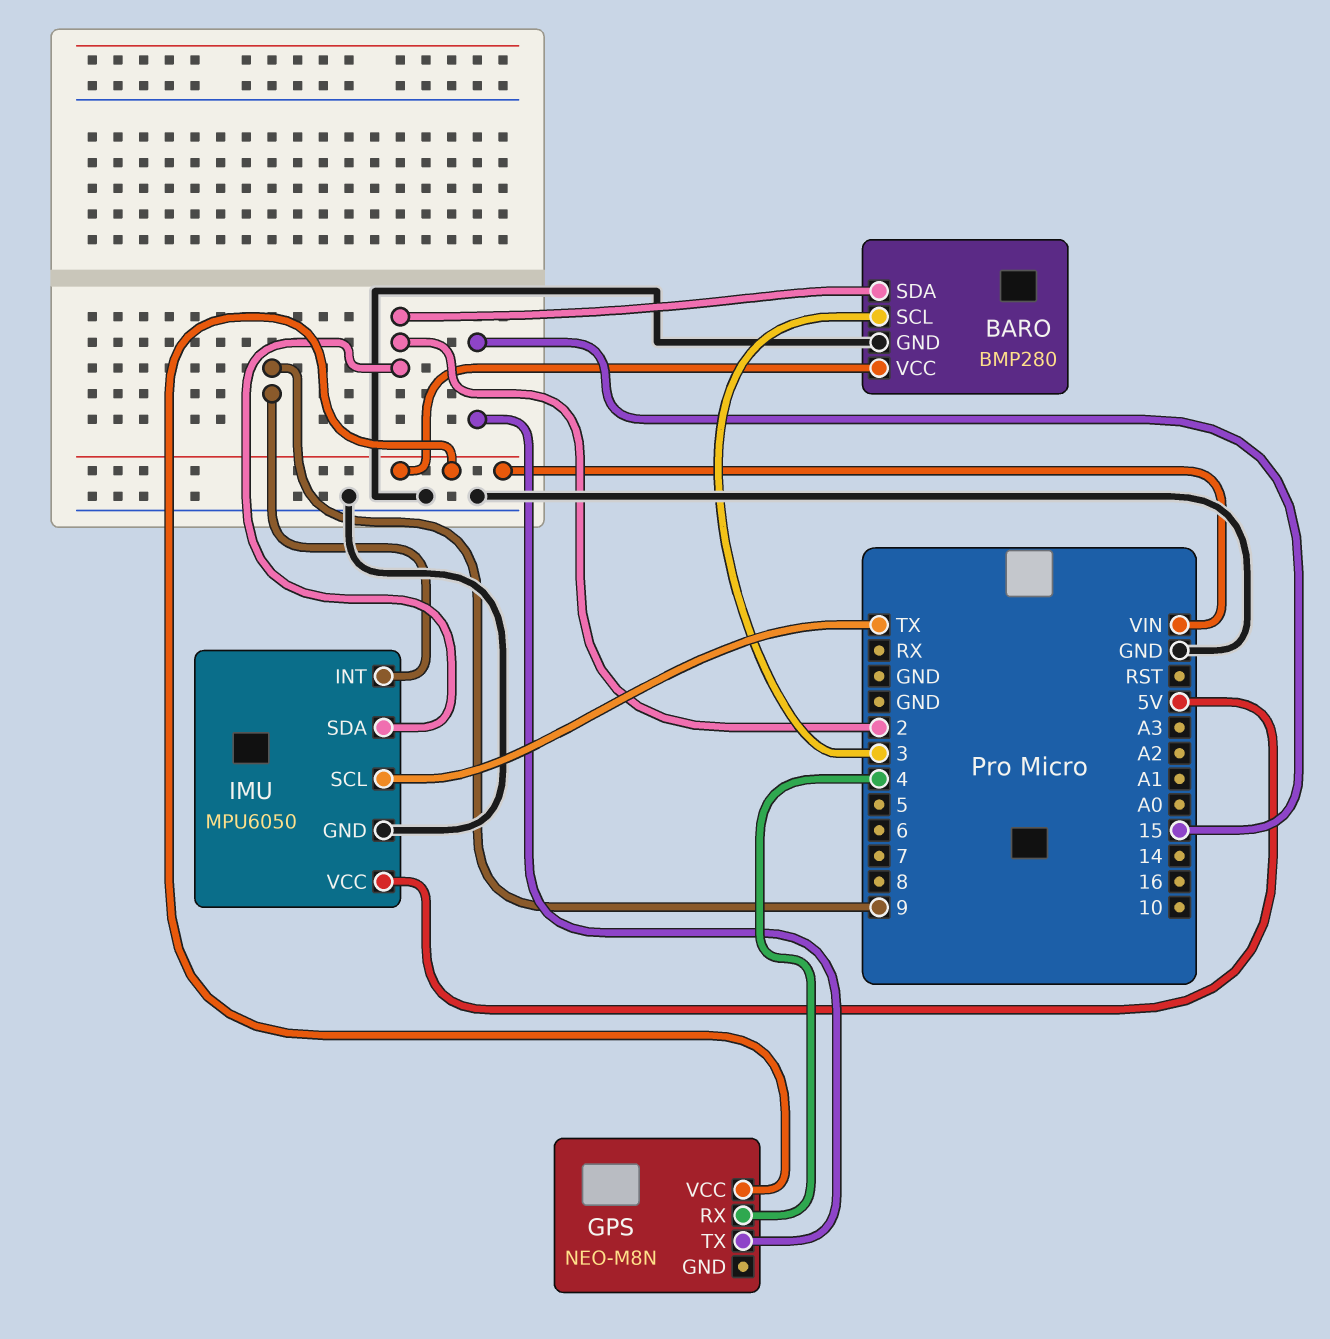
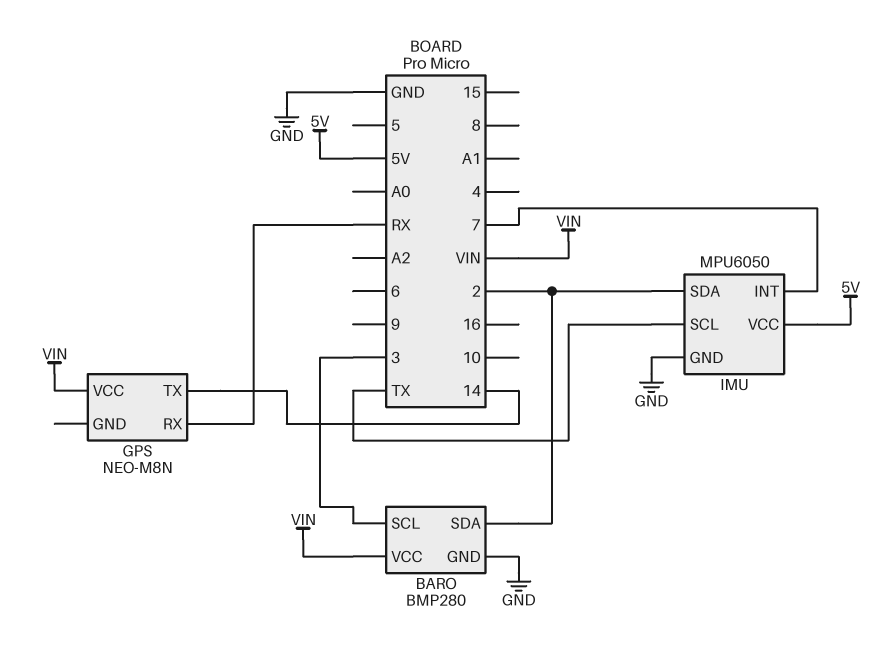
GPS pin RX: 4 -> RX
GPS pin TX: 15 -> 14
IMU pin INT: 9 -> 7

